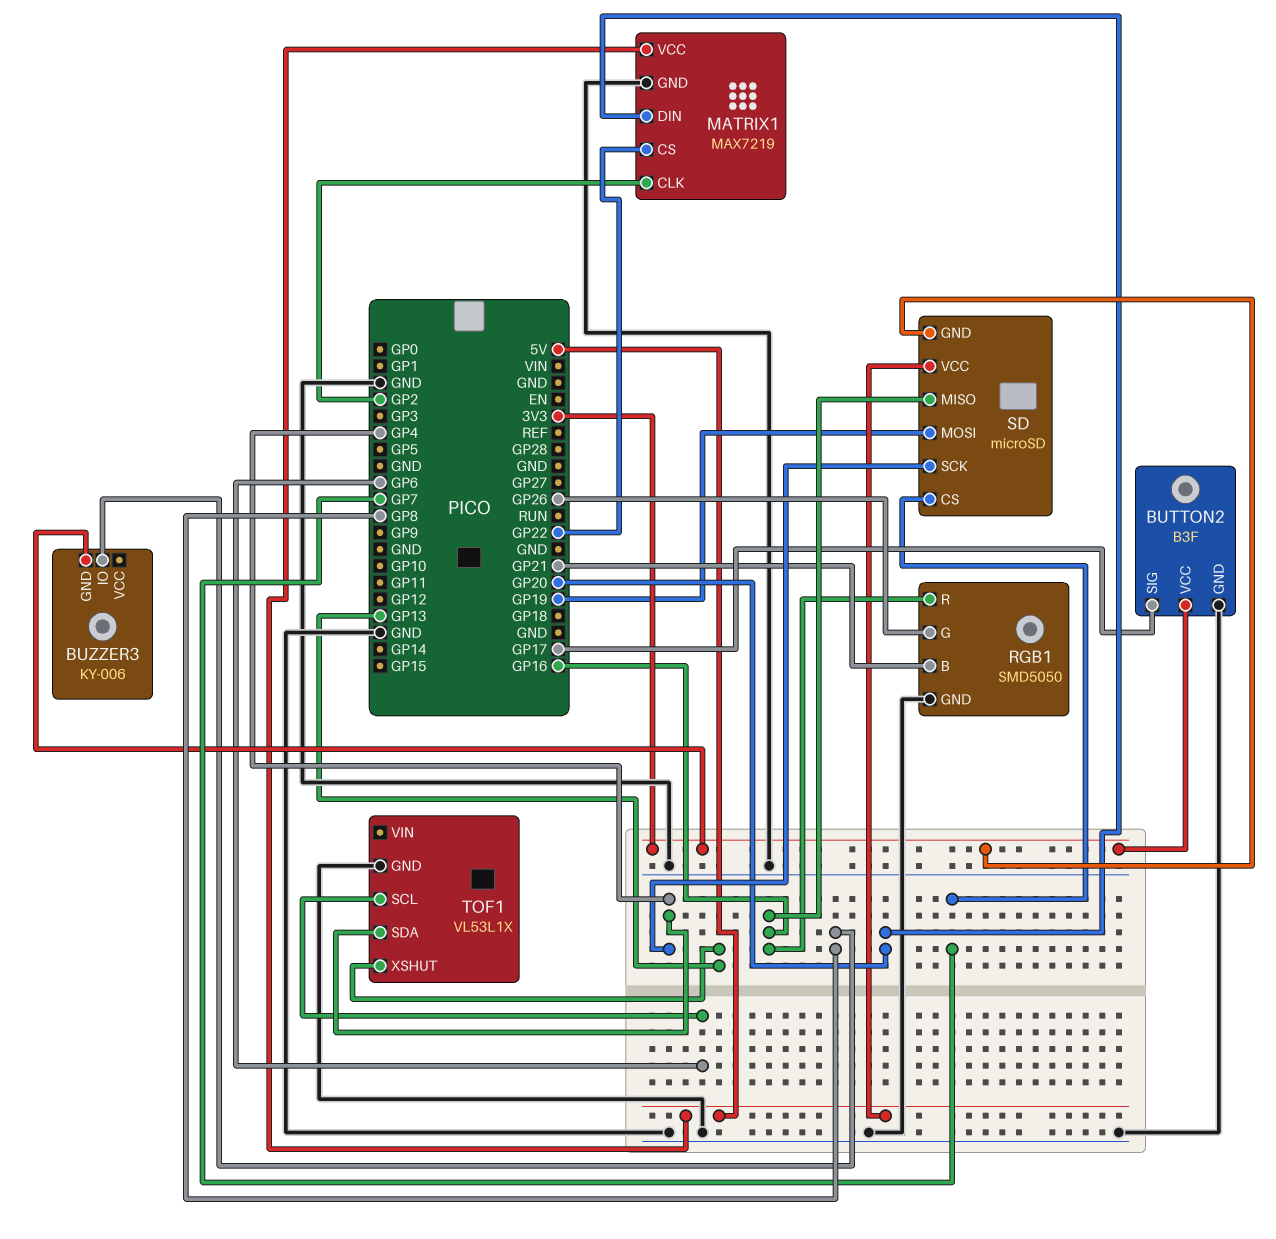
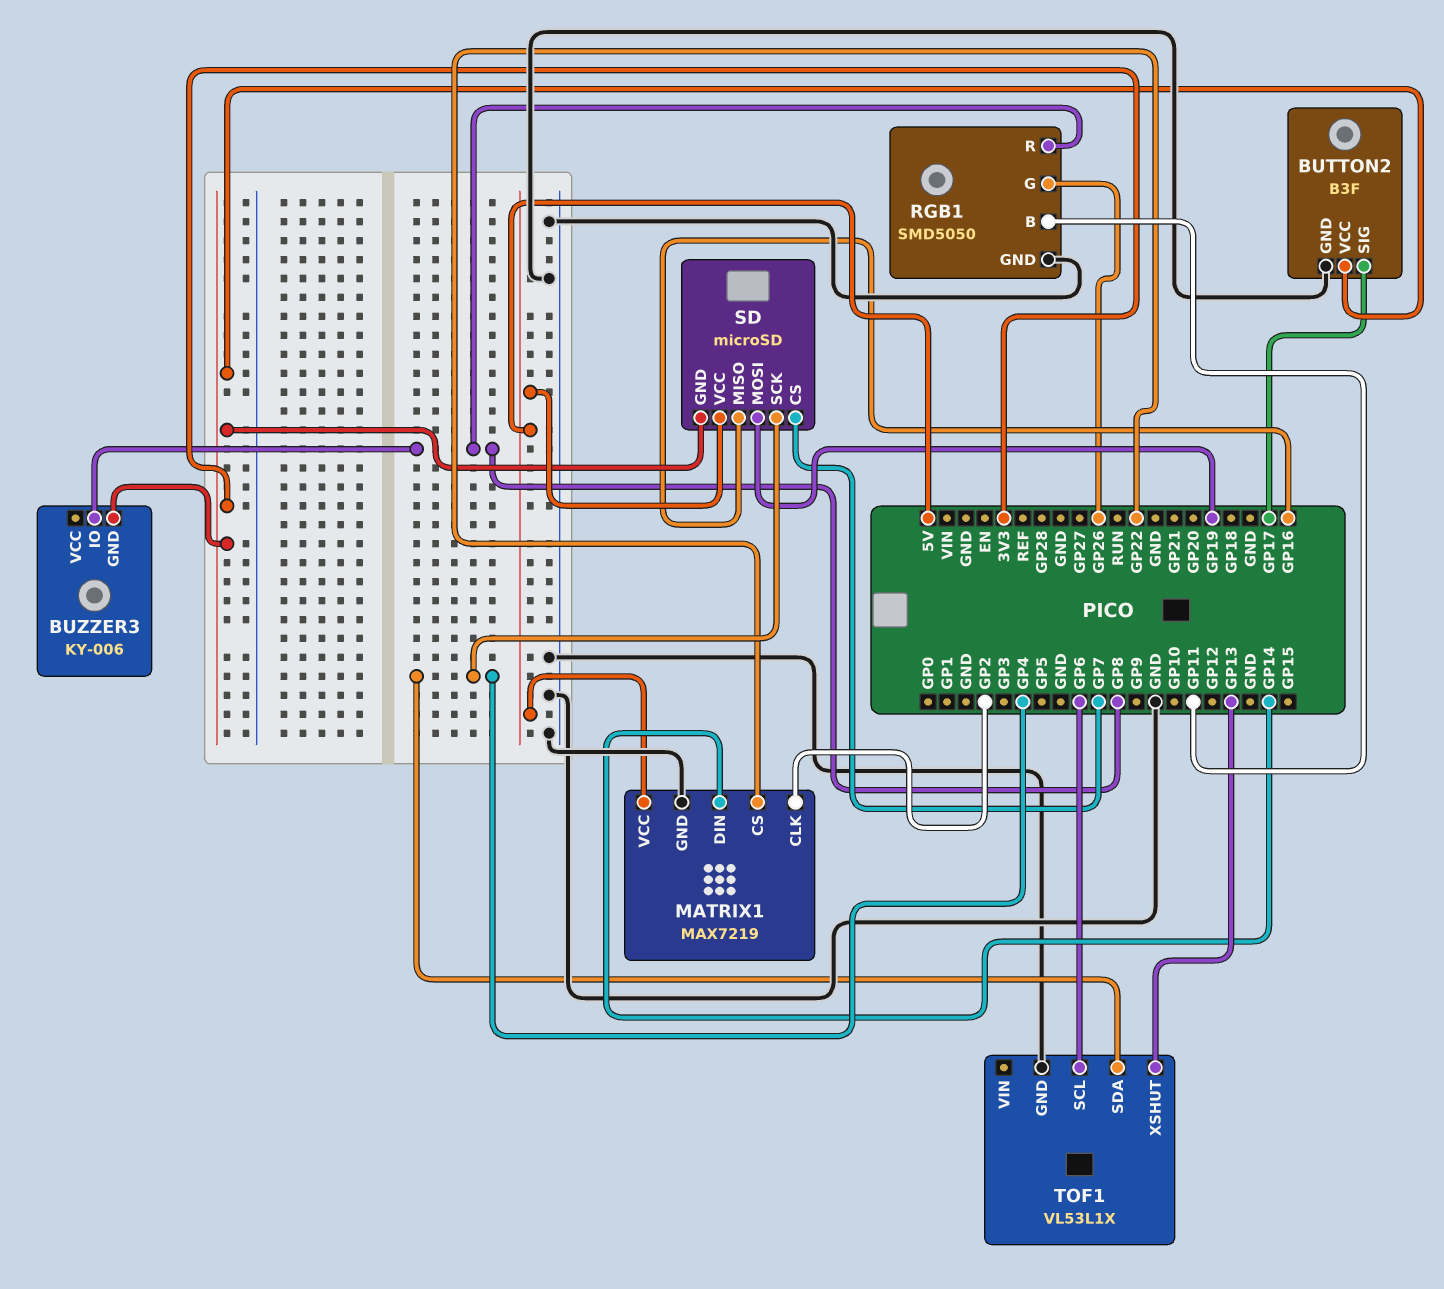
MATRIX1 pin DIN: GP20 -> GP14
RGB1 pin B: GP21 -> GP11
RGB1 pin R: GP16 -> GP8

